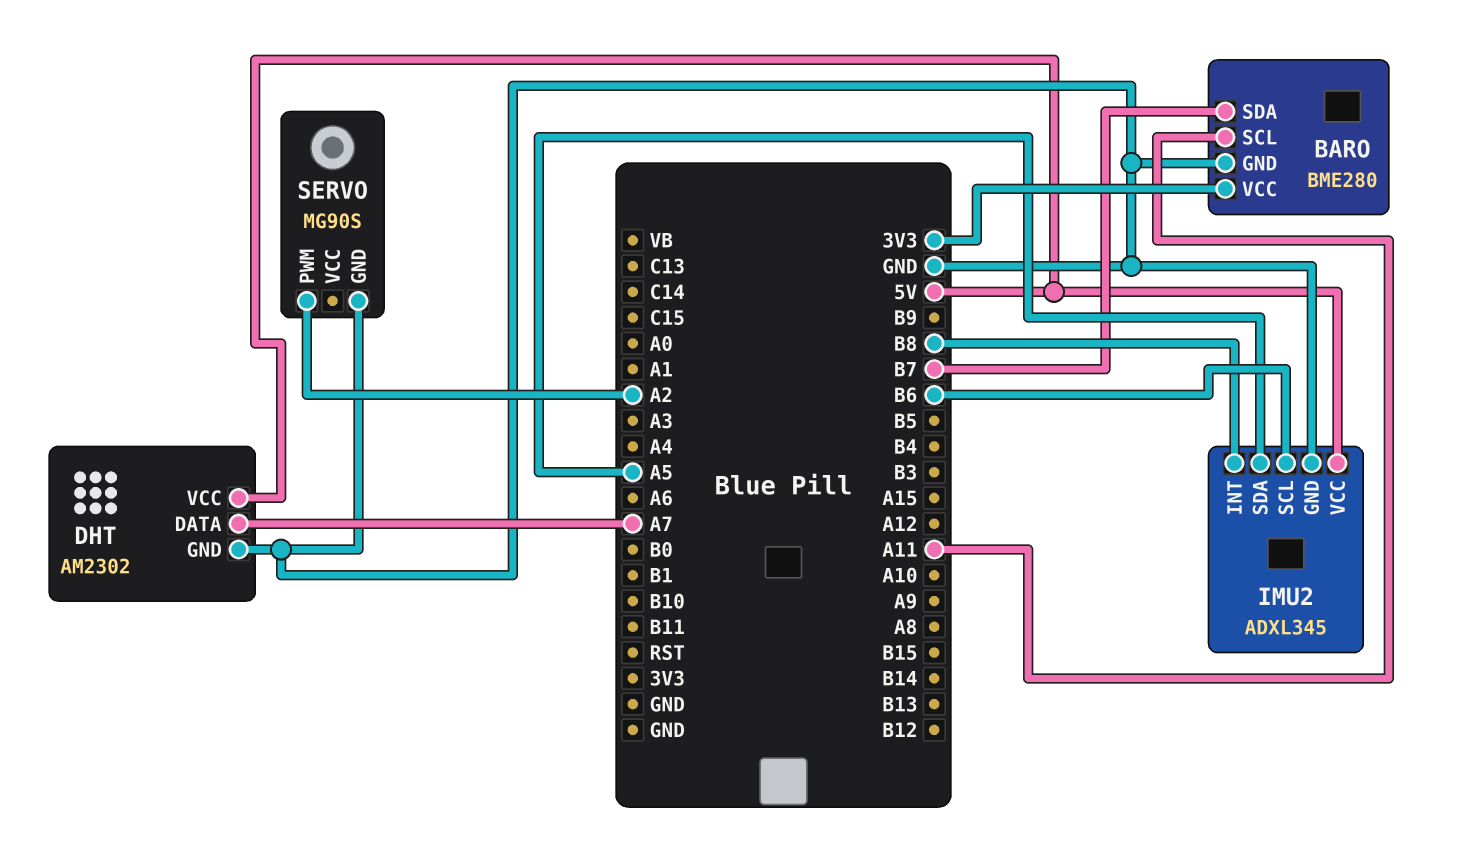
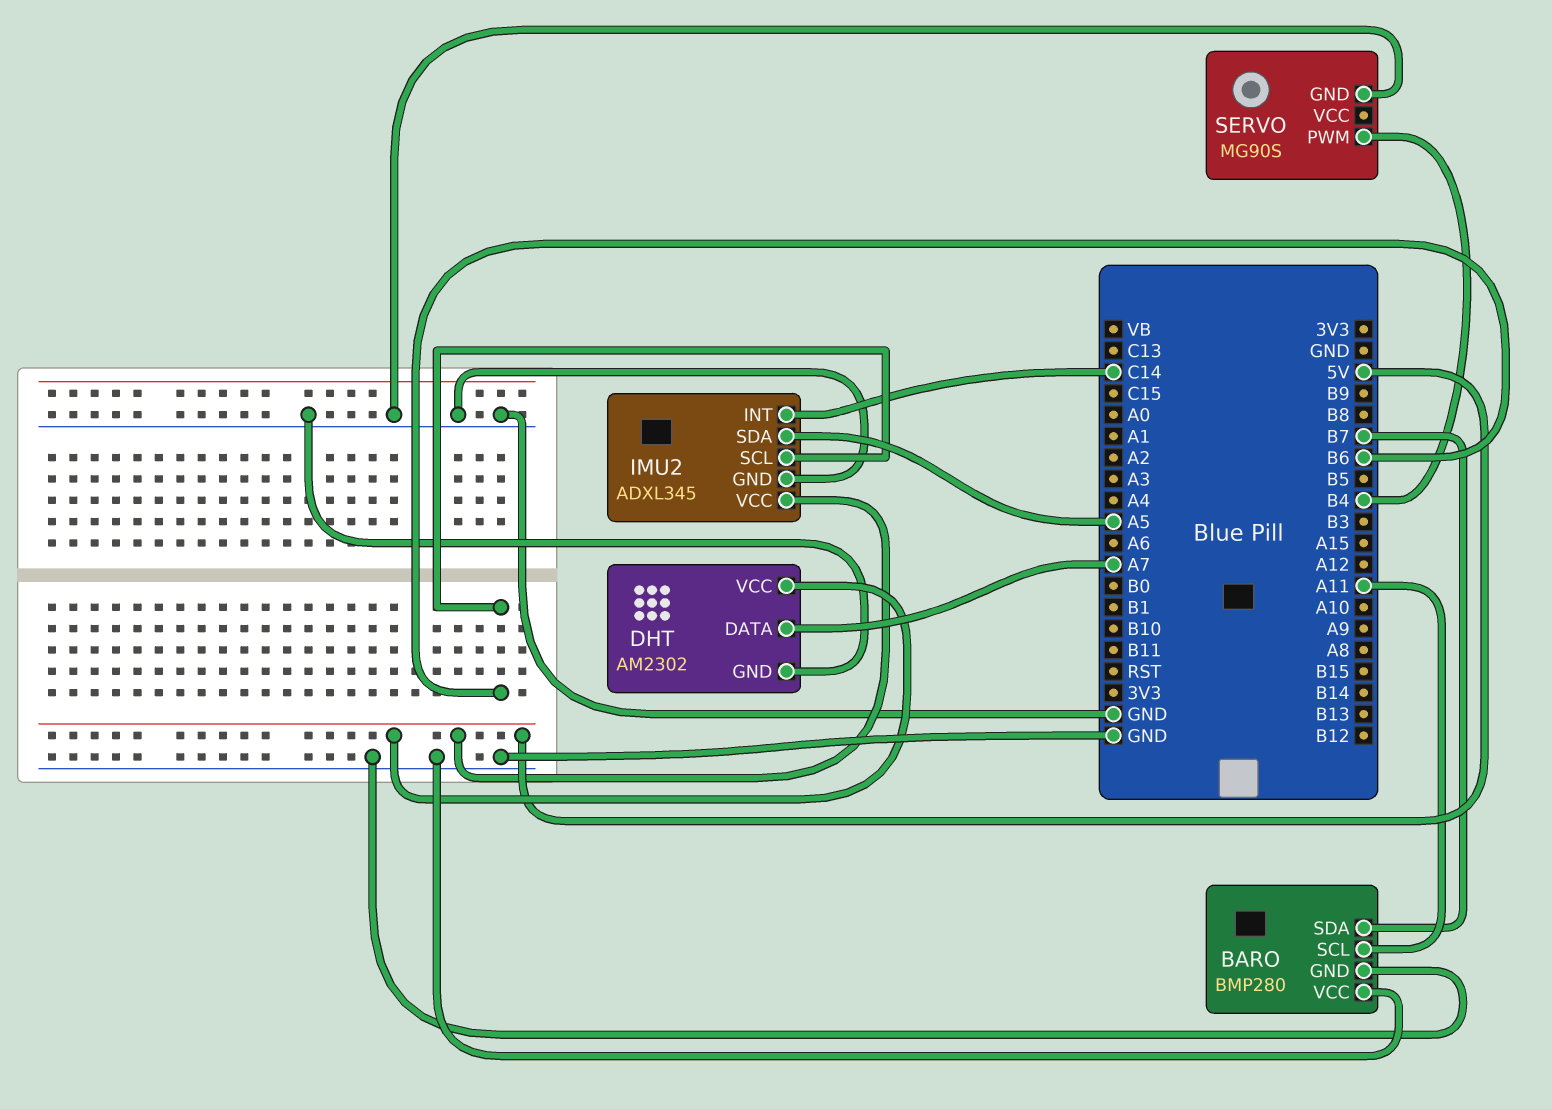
BARO: BME280 -> BMP280
BARO pin VCC: 3V3 -> GND
IMU2 pin INT: B8 -> C14
SERVO pin PWM: A2 -> B4

